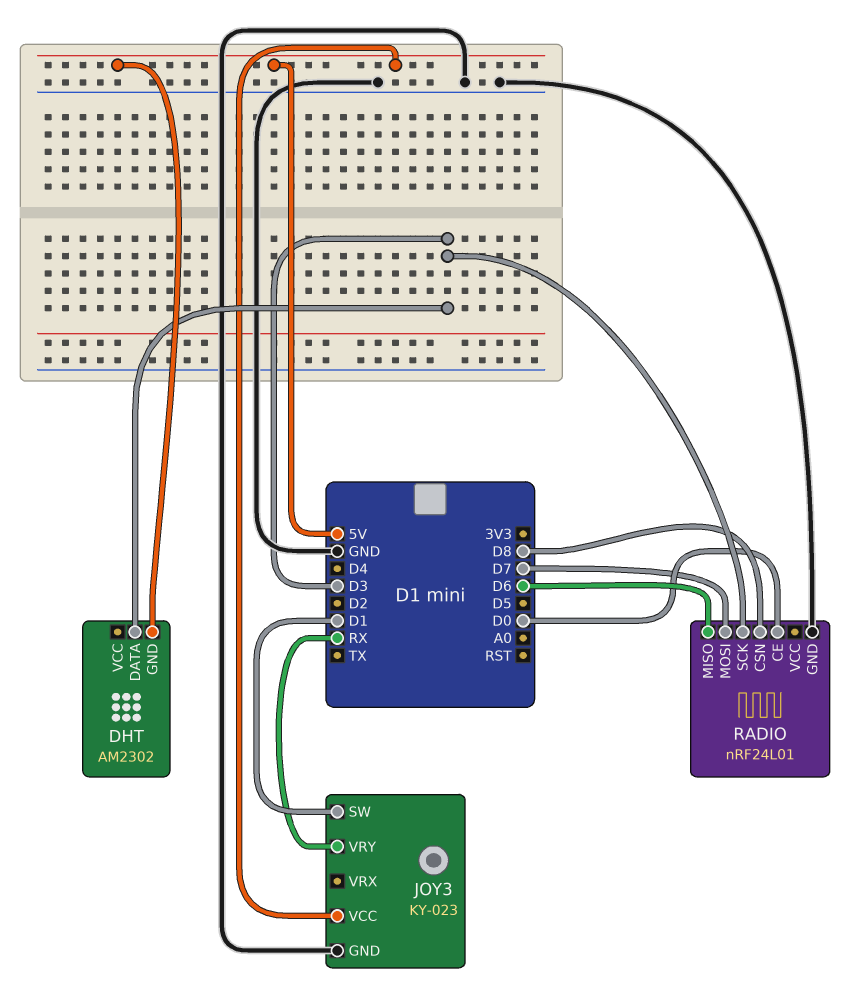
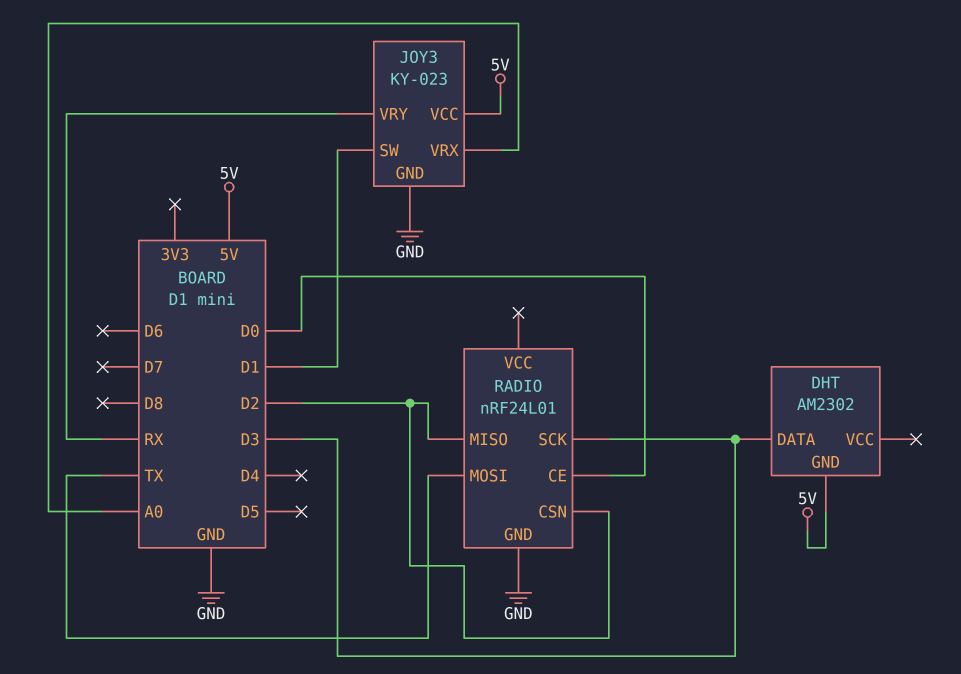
JOY3 pin VRX: none -> A0
RADIO pin CSN: D8 -> D2
RADIO pin MISO: D6 -> D2
RADIO pin MOSI: D7 -> TX

